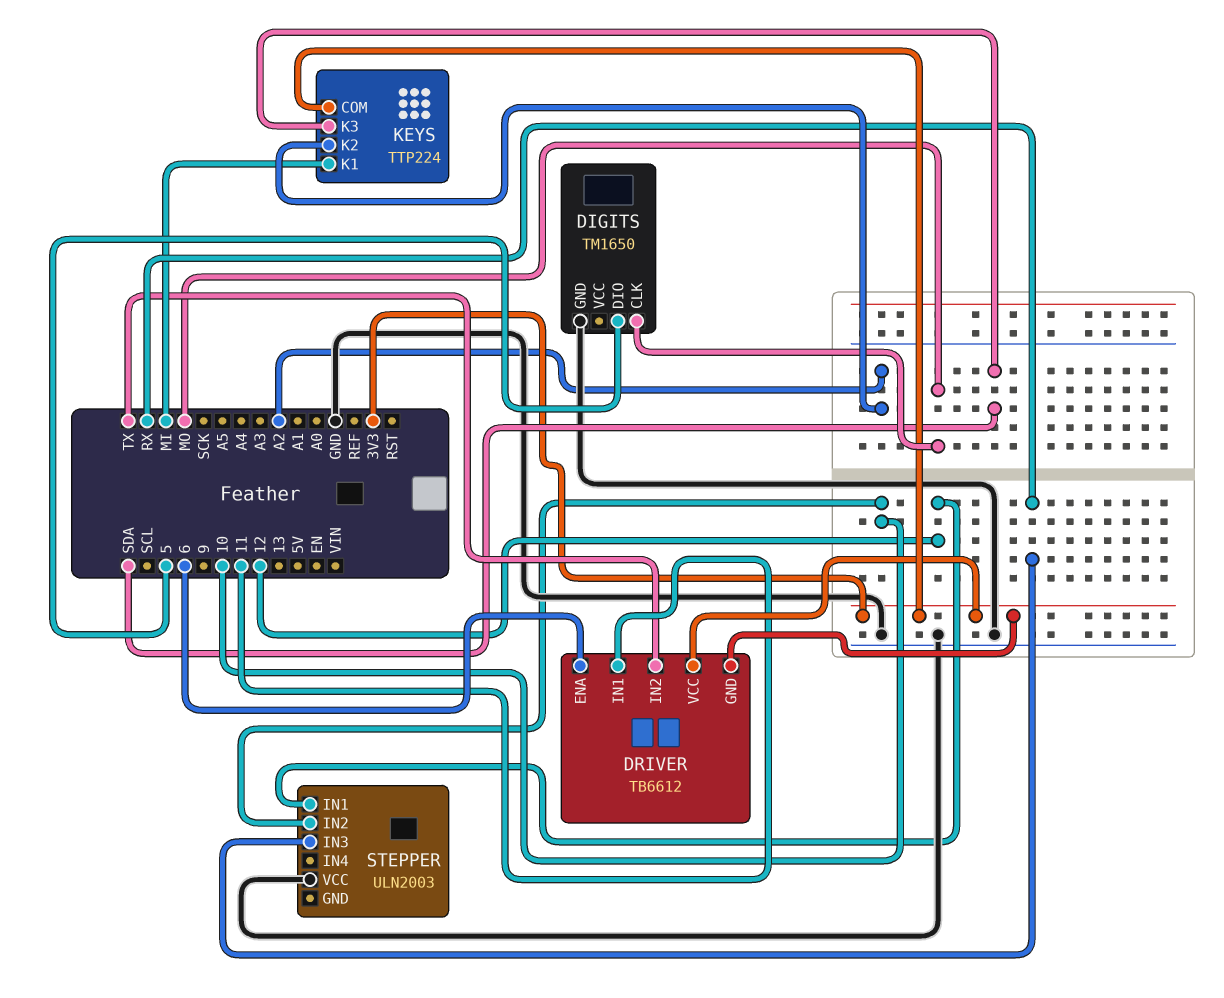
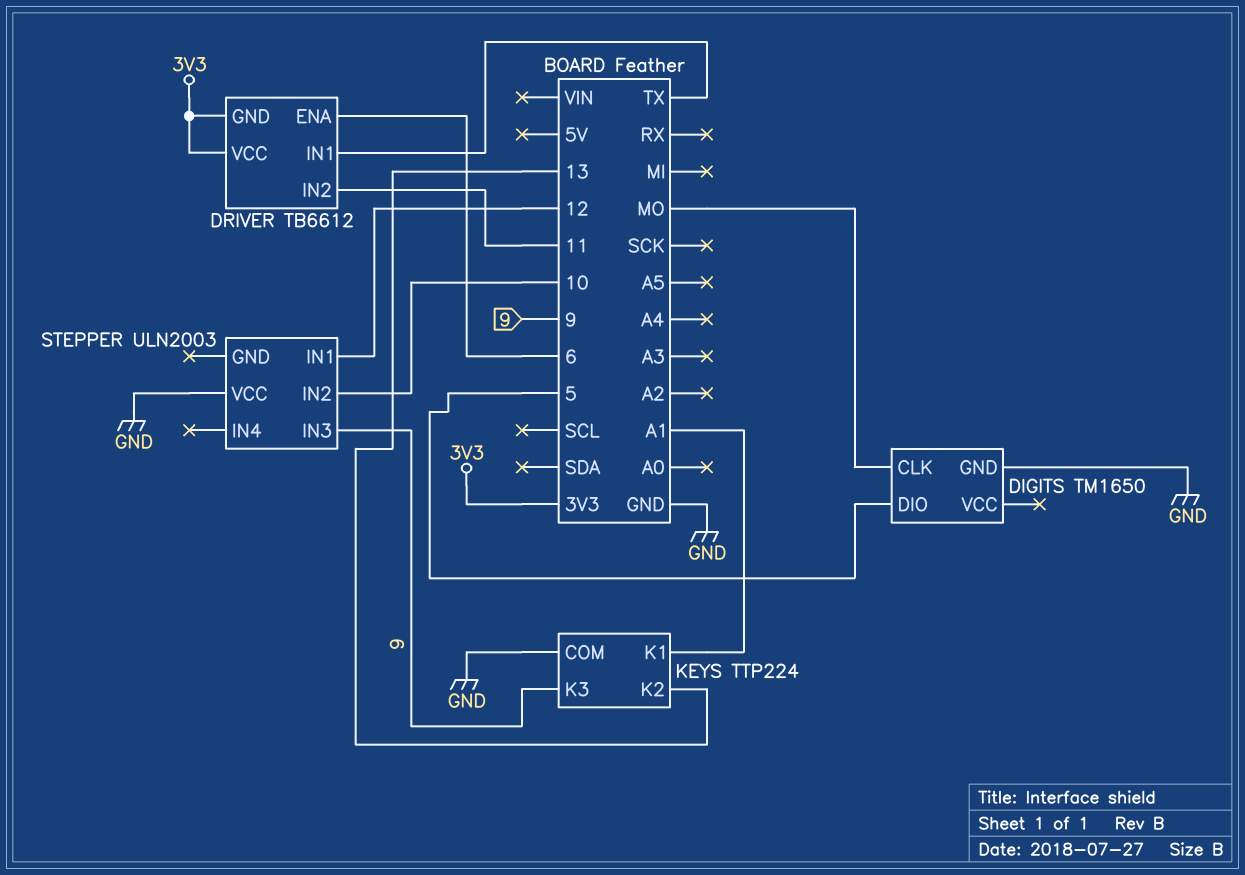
DRIVER pin IN1: 11 -> TX
DRIVER pin IN2: TX -> 11
KEYS pin COM: 3V3 -> GND
KEYS pin K1: MI -> A1
KEYS pin K2: A2 -> 13
KEYS pin K3: SDA -> 9
STEPPER pin IN3: RX -> 9

